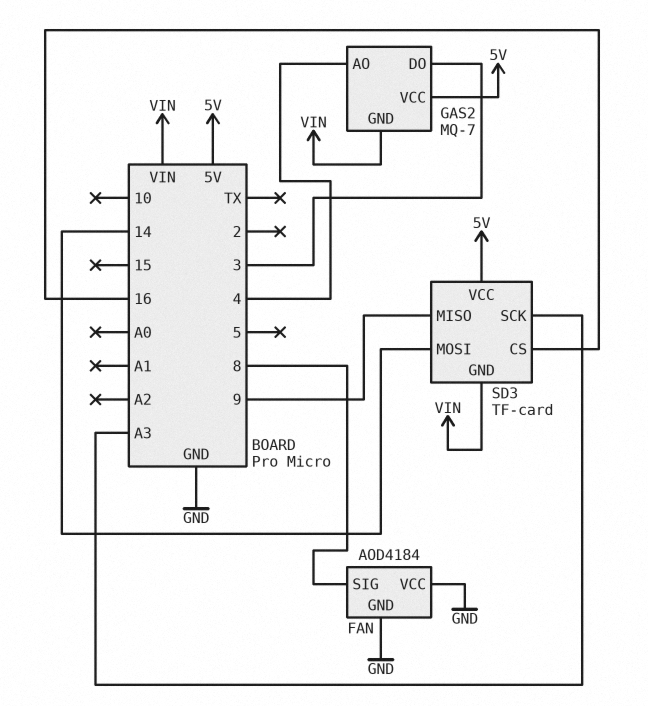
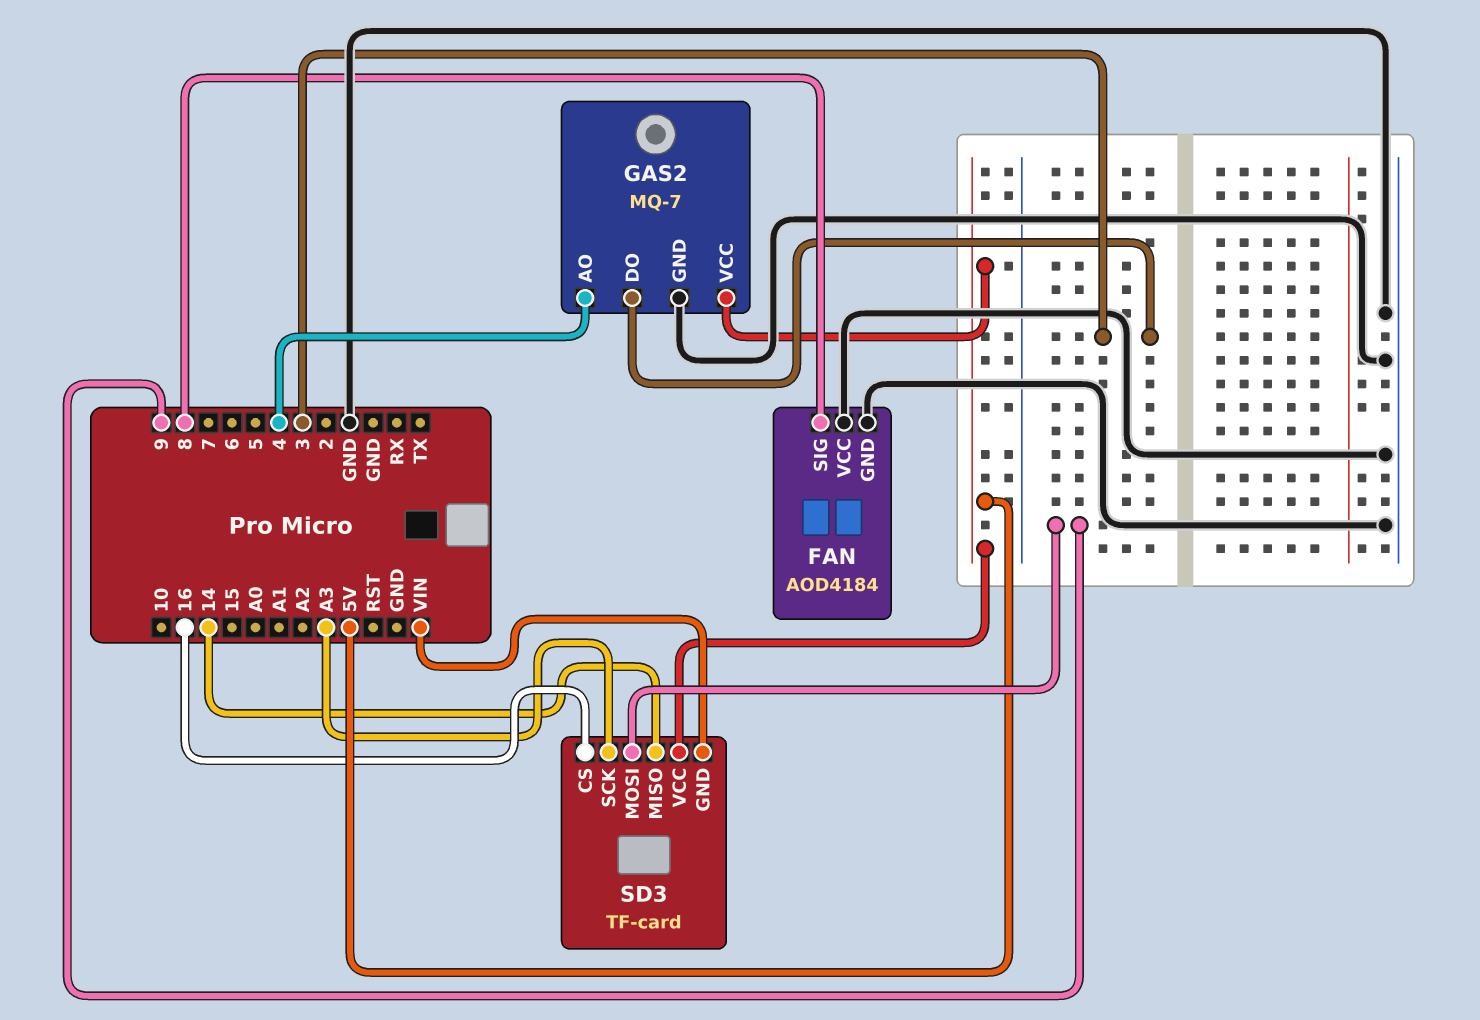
GAS2 pin GND: VIN -> GND
SD3 pin MISO: 9 -> 14
SD3 pin MOSI: 14 -> 9

